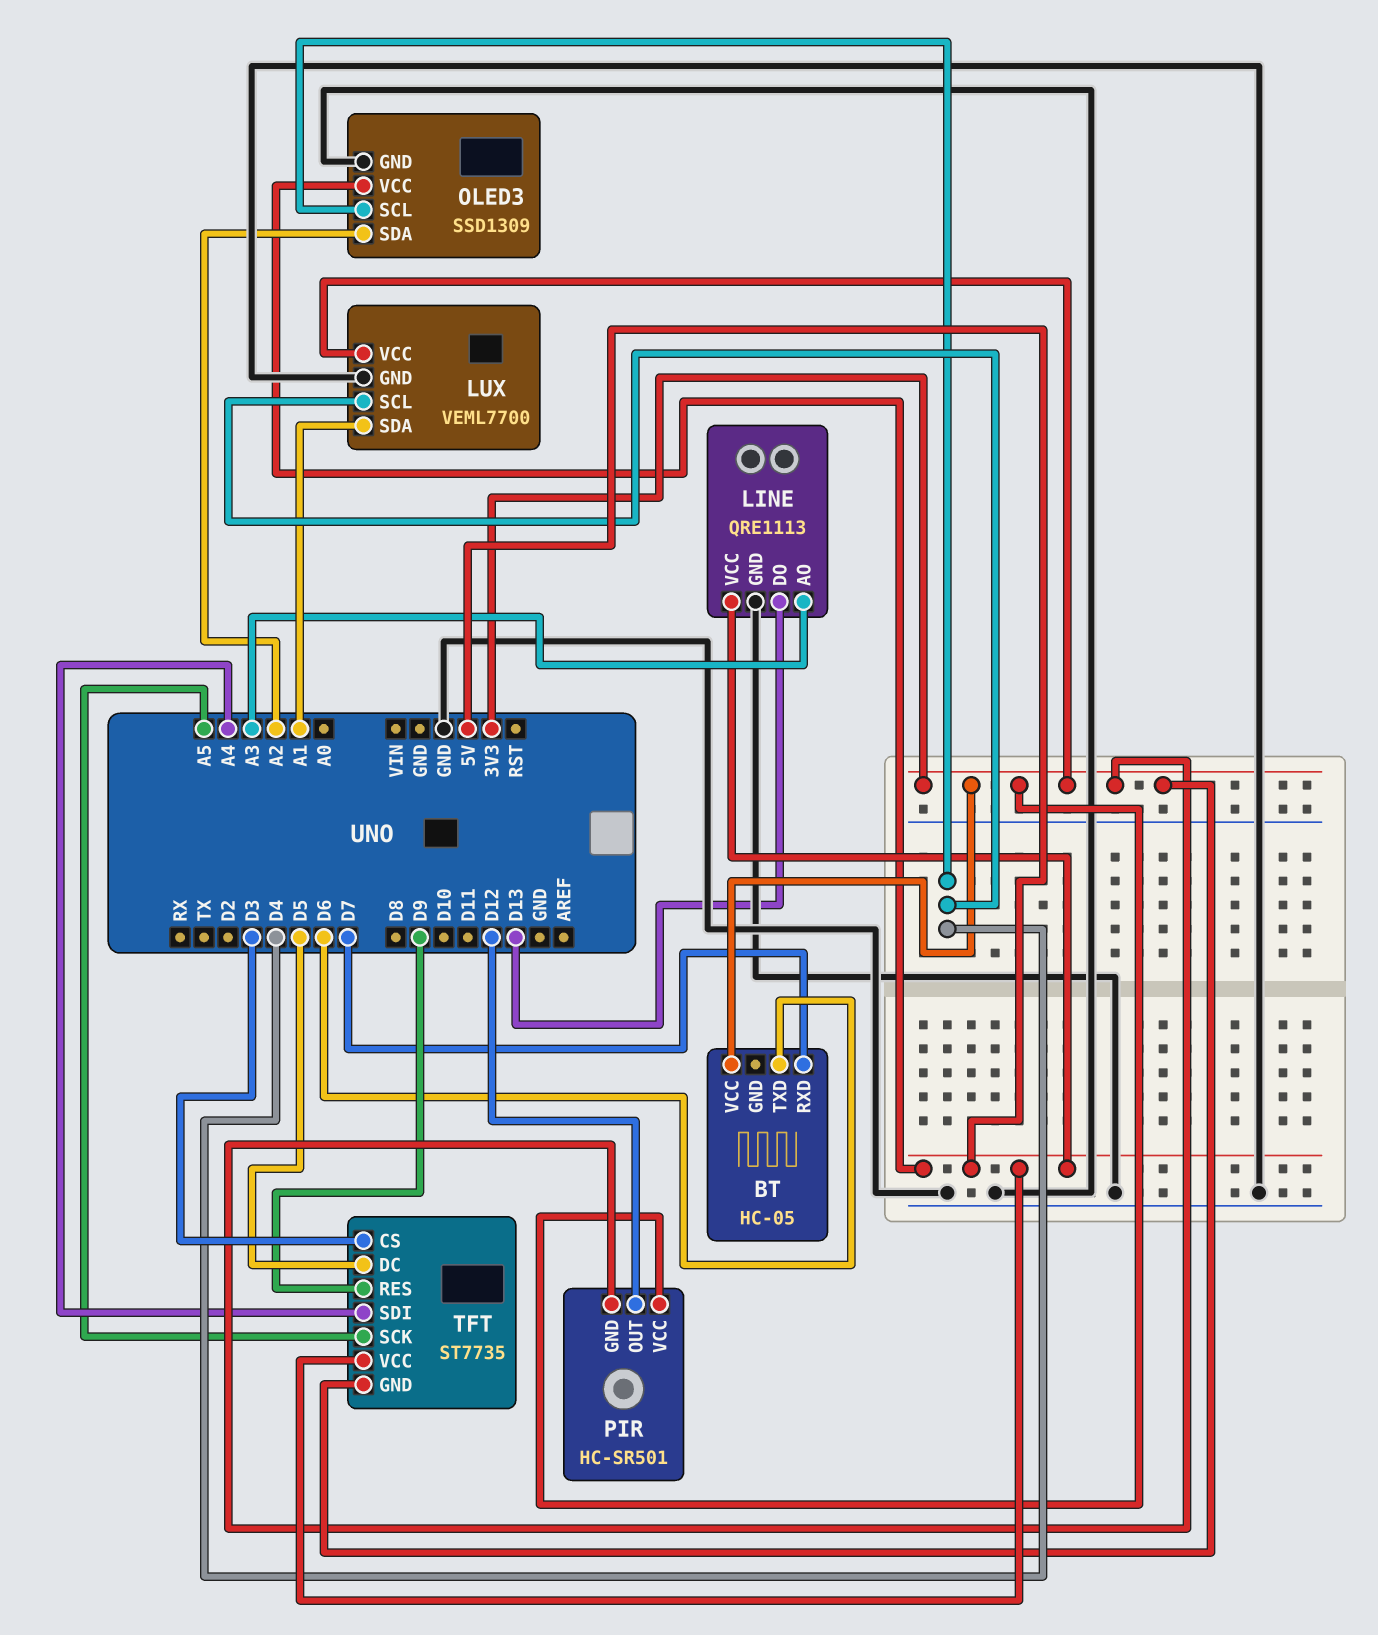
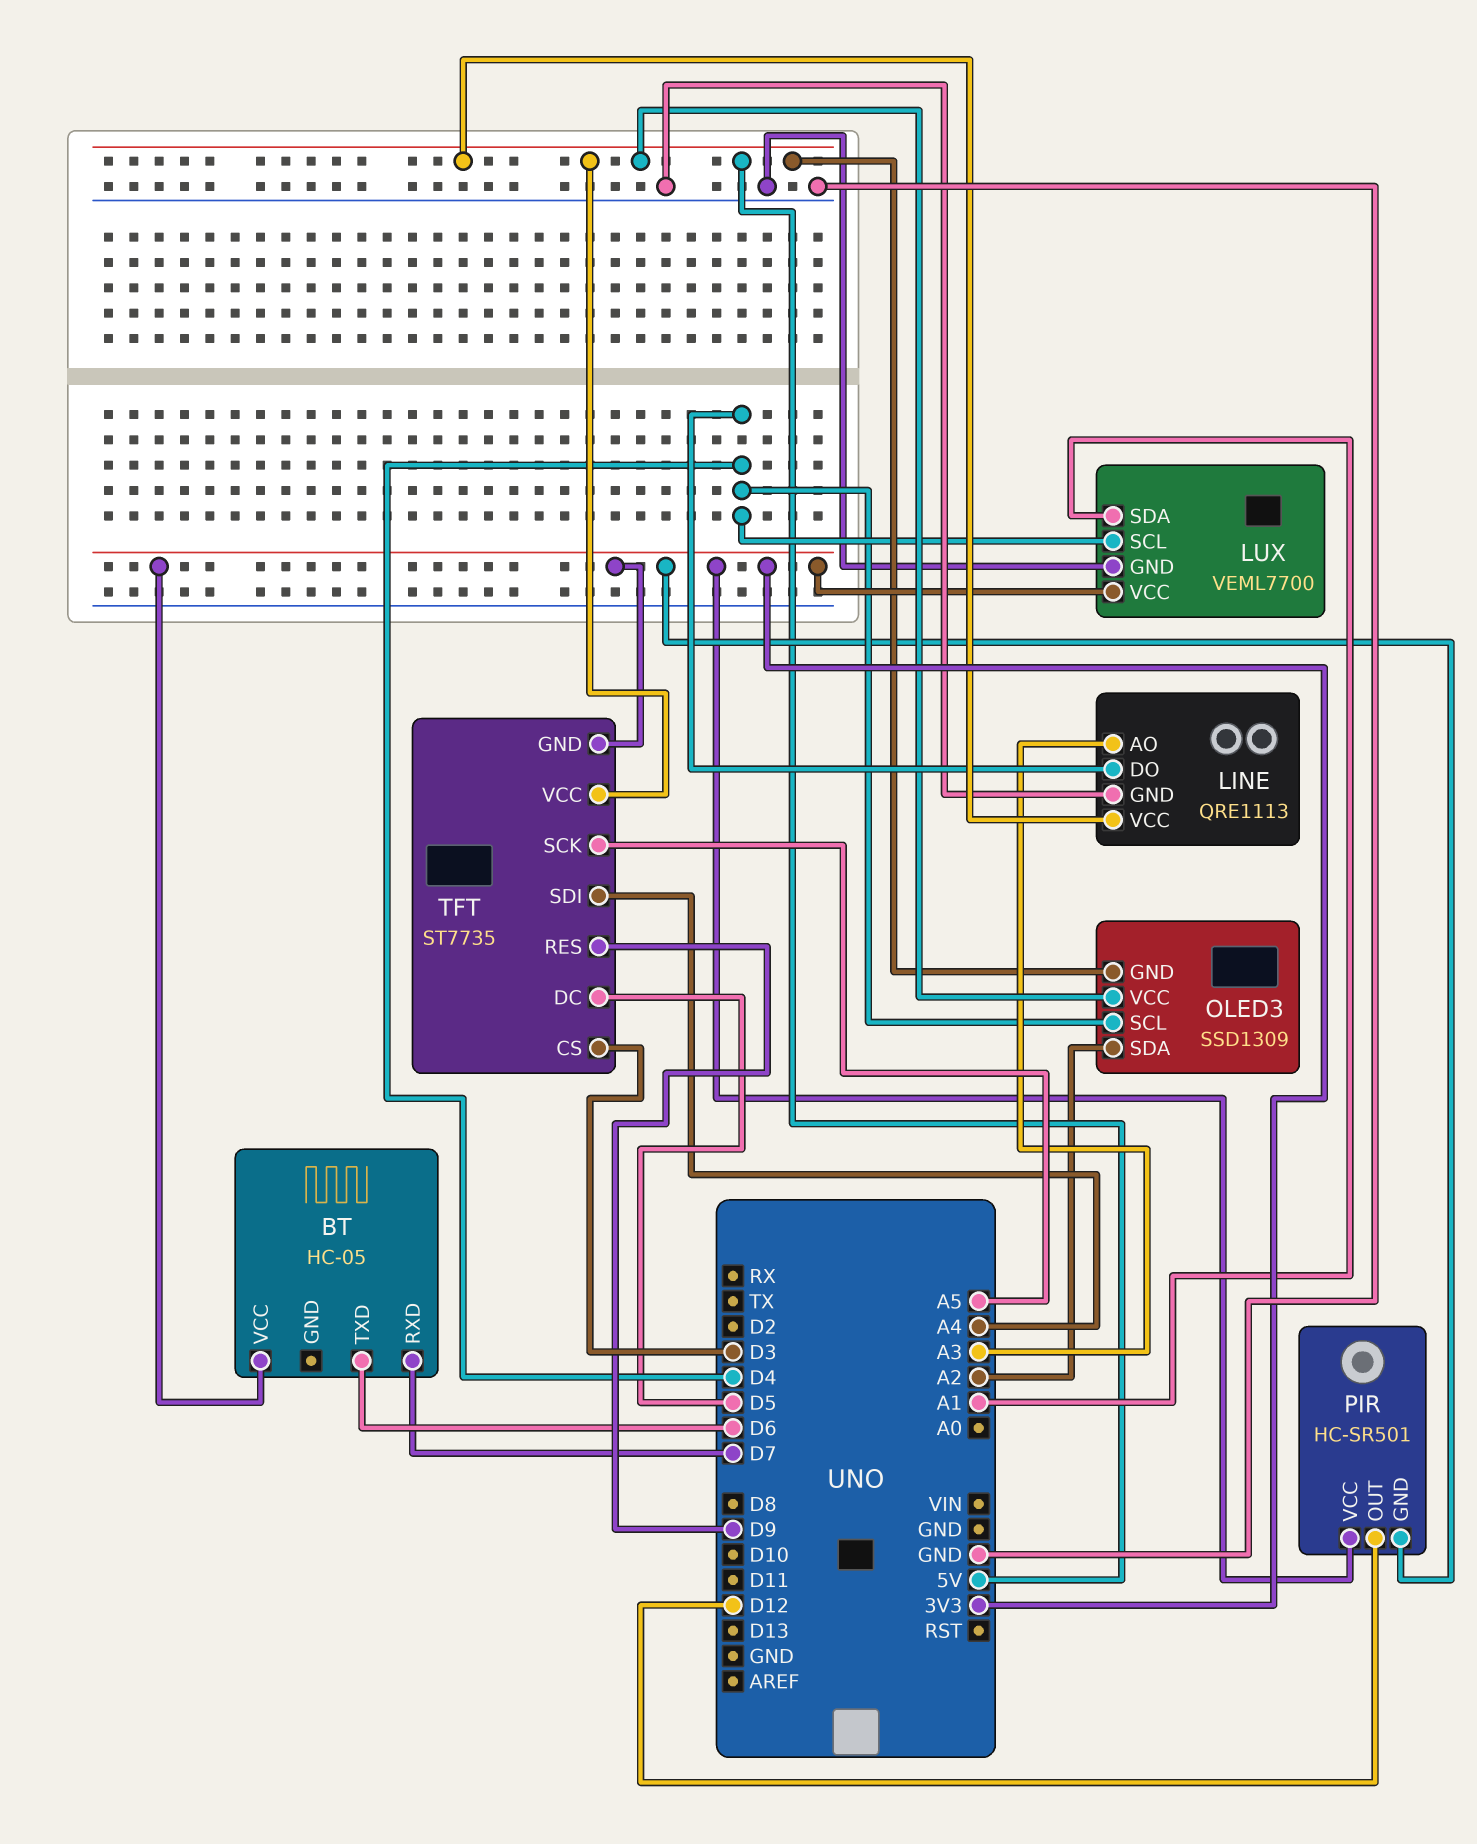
LINE pin DO: D13 -> D4
OLED3 pin GND: GND -> 5V

